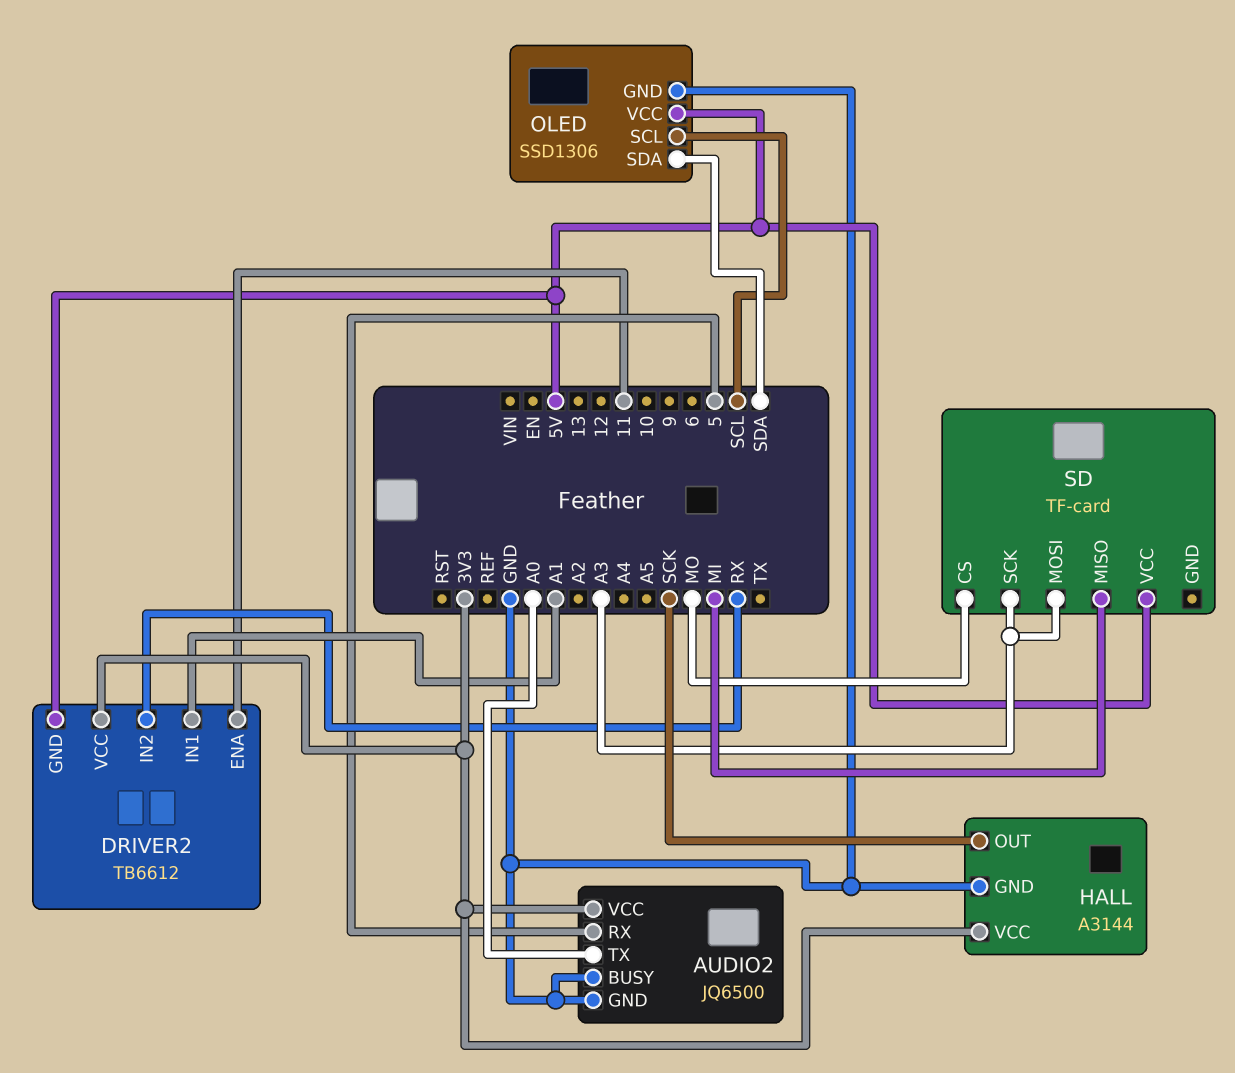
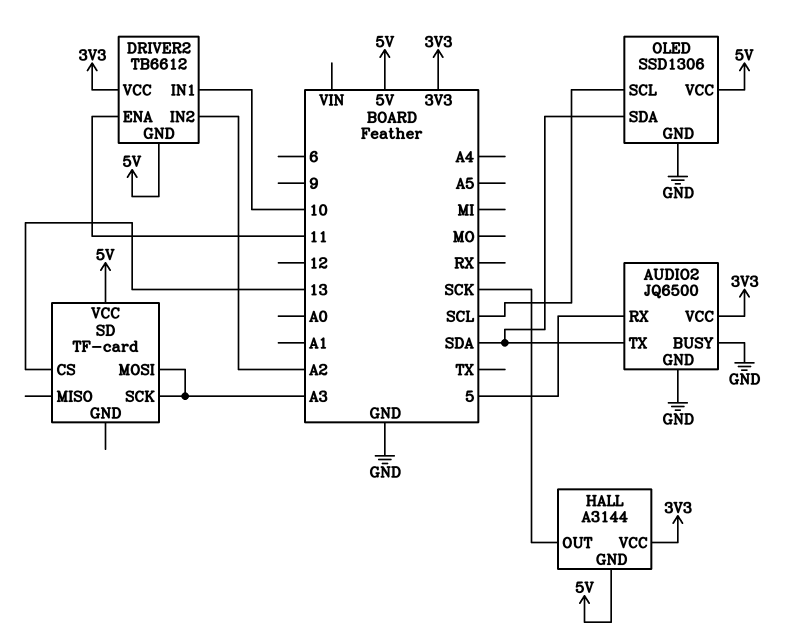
AUDIO2 pin TX: A0 -> SDA
DRIVER2 pin IN1: A1 -> 10
DRIVER2 pin IN2: RX -> A2
HALL pin GND: GND -> 5V
SD pin CS: MO -> 13
SD pin MISO: MI -> none

